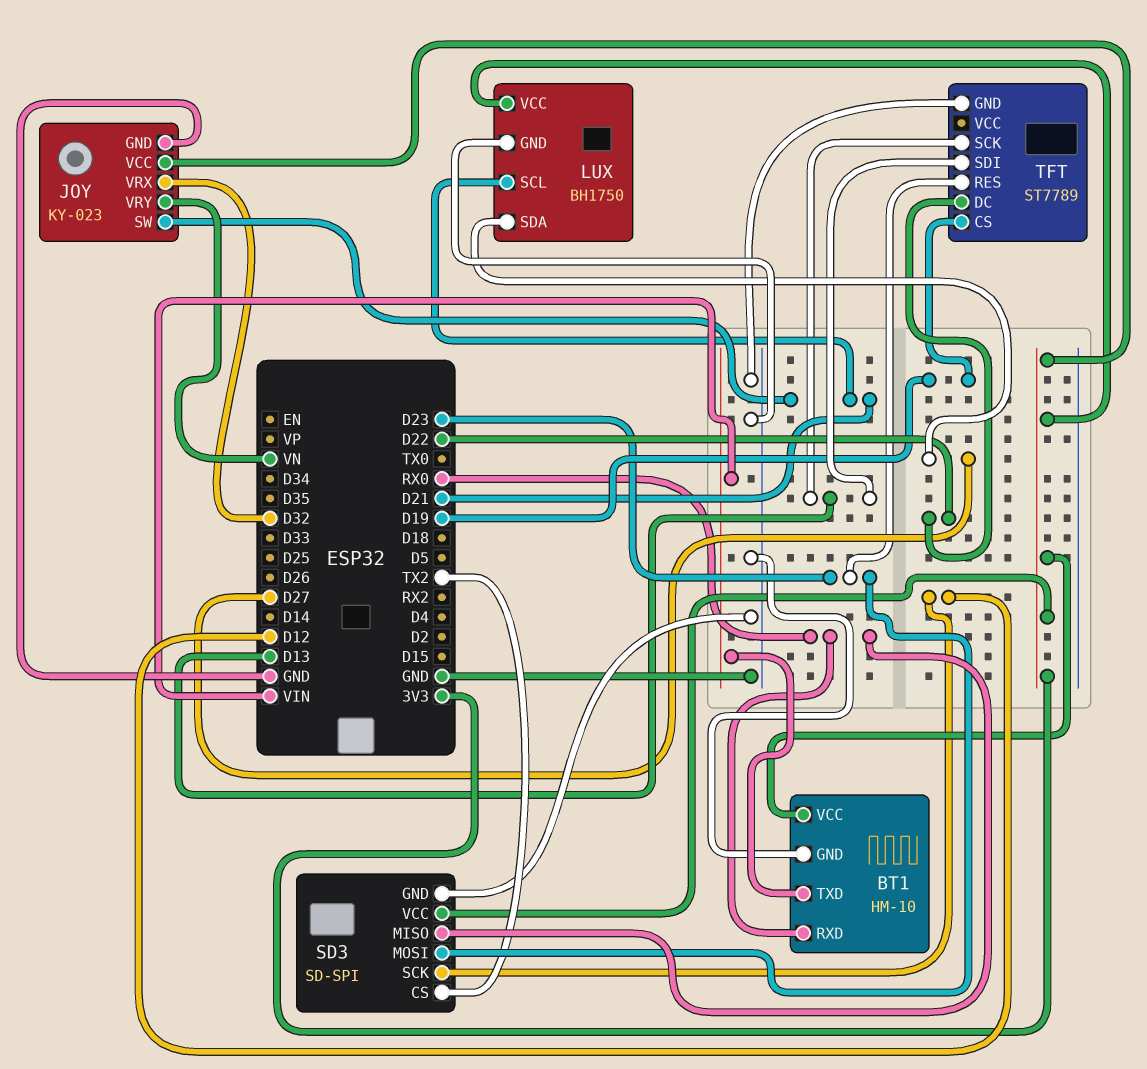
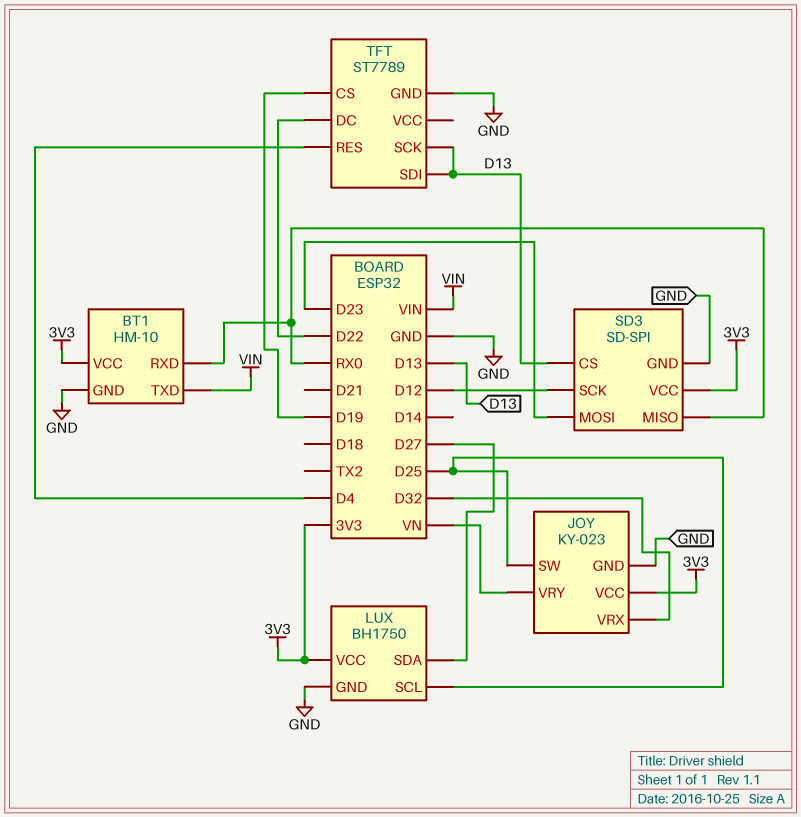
JOY pin SW: D21 -> D25
LUX pin SCL: D21 -> D25
SD3 pin CS: TX2 -> D13
TFT pin RES: D23 -> D4

